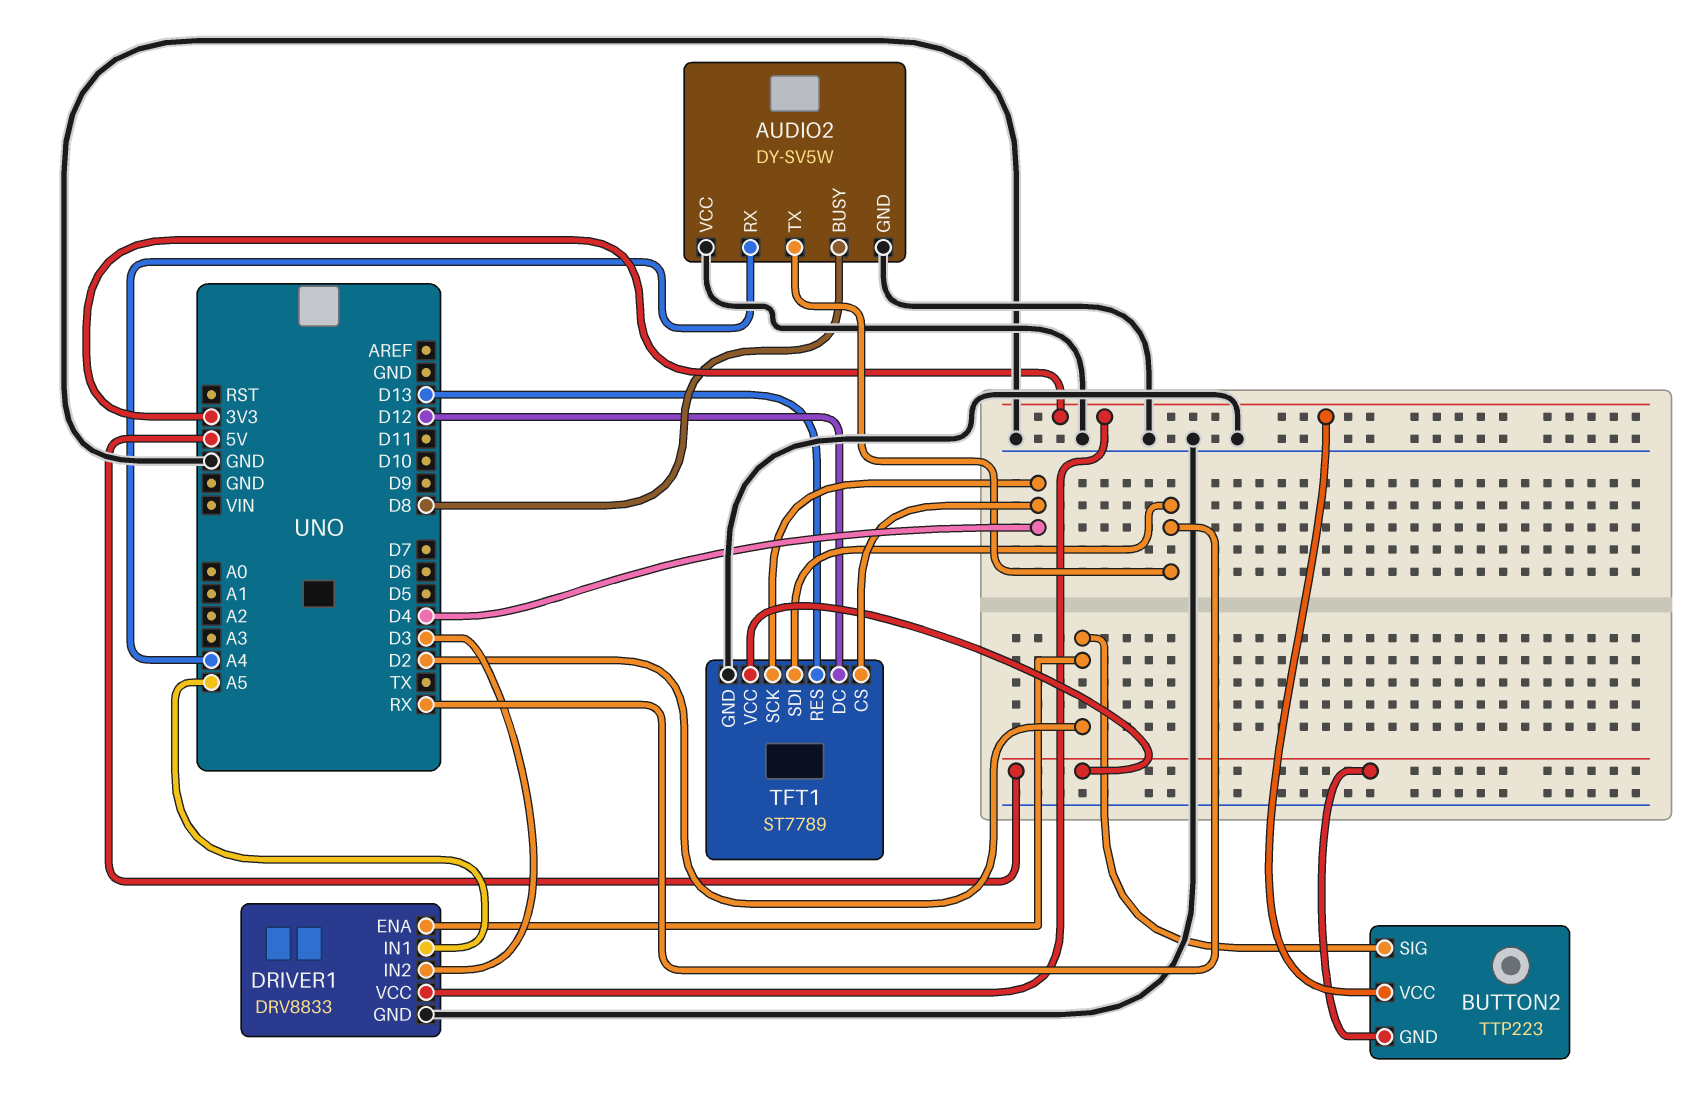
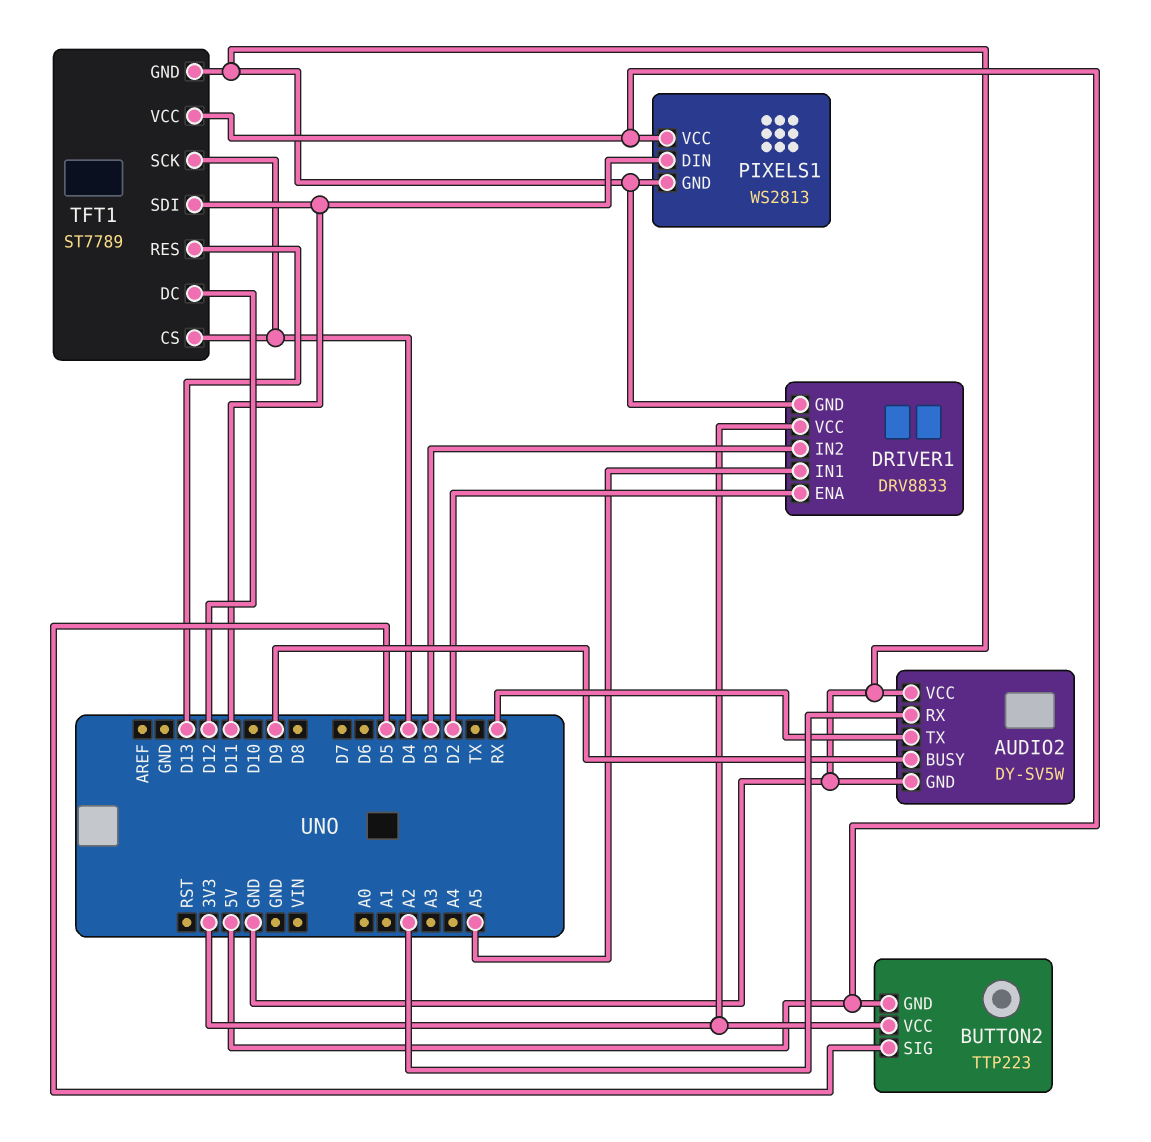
AUDIO2 pin BUSY: D8 -> D9
AUDIO2 pin RX: A4 -> A2
BUTTON2 pin SIG: D2 -> D5
PIXELS1: none -> WS2813
PIXELS1 pin DIN: none -> D11
PIXELS1 pin GND: none -> GND
PIXELS1 pin VCC: none -> 5V
TFT1 pin SDI: RX -> D11

